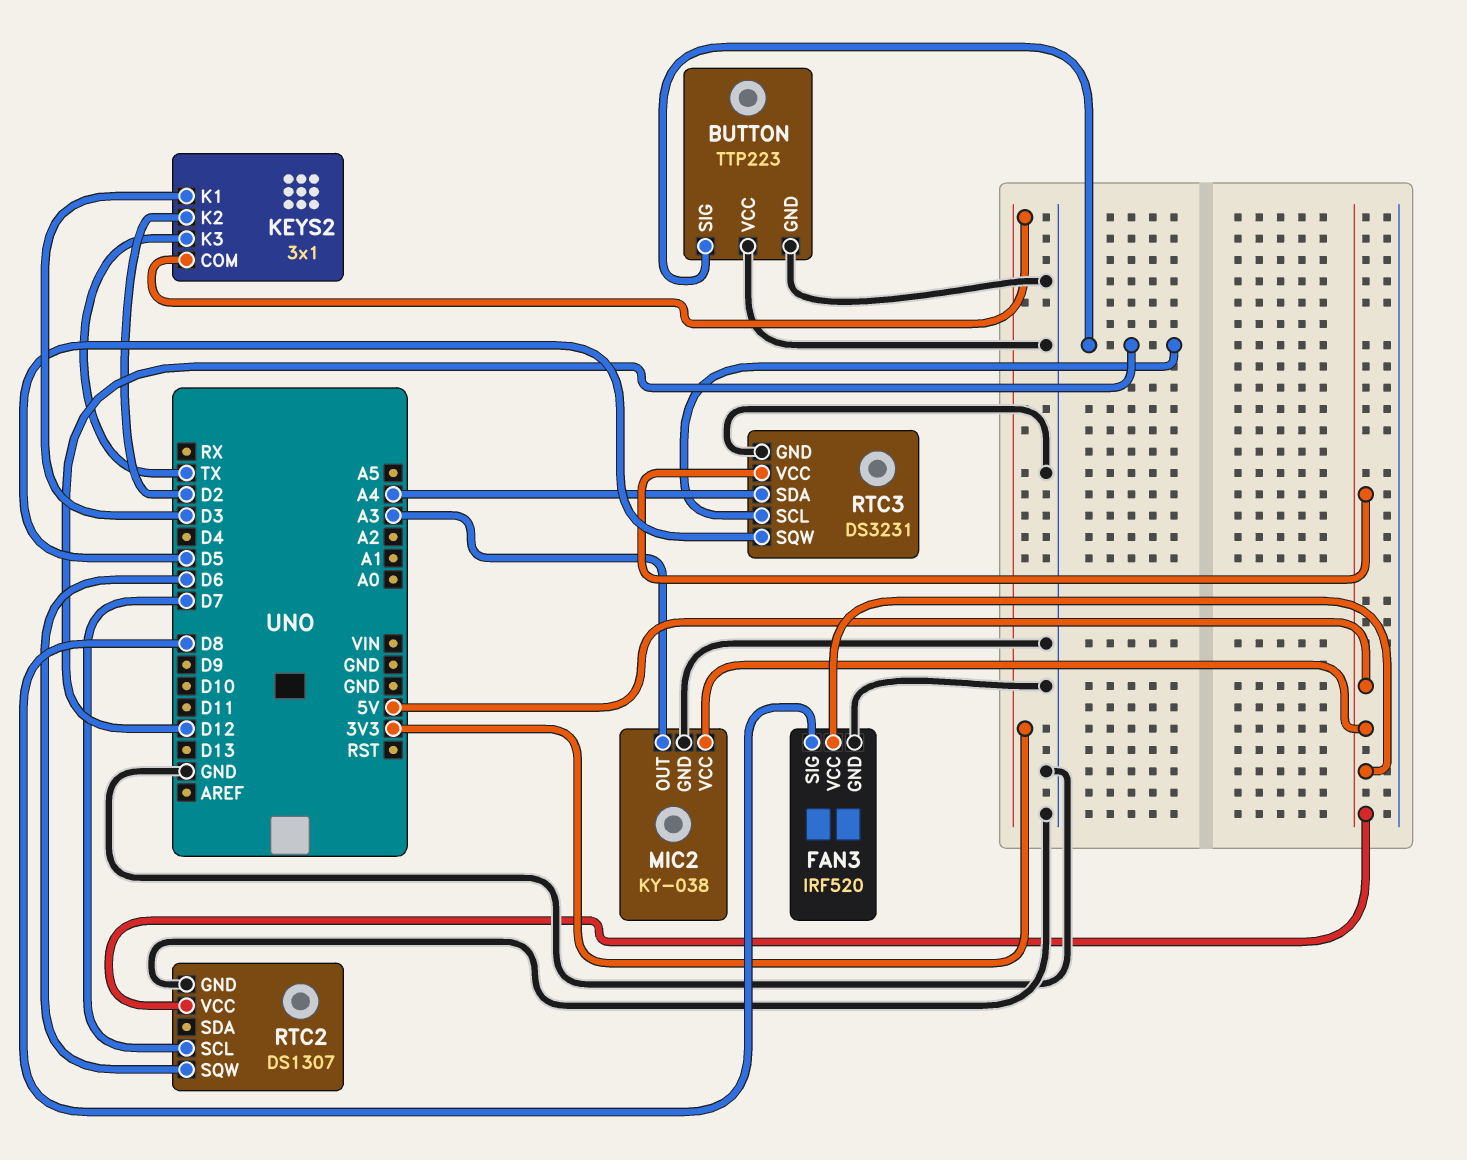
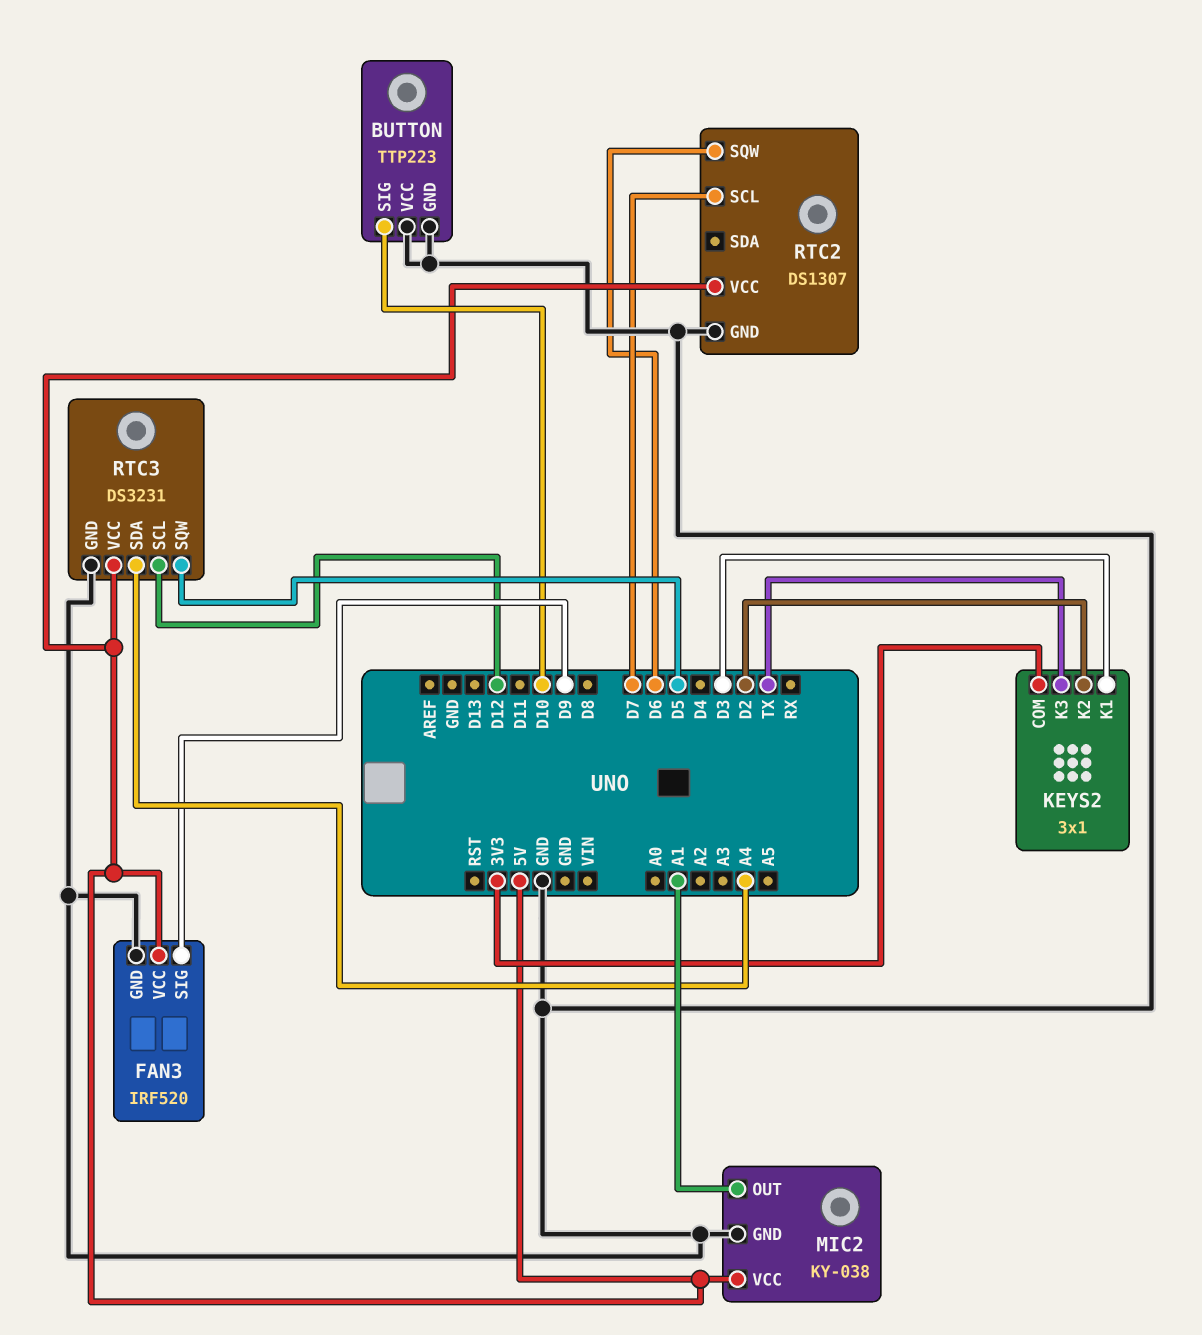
BUTTON pin SIG: D12 -> D10
FAN3 pin SIG: D8 -> D9
MIC2 pin OUT: A3 -> A1

